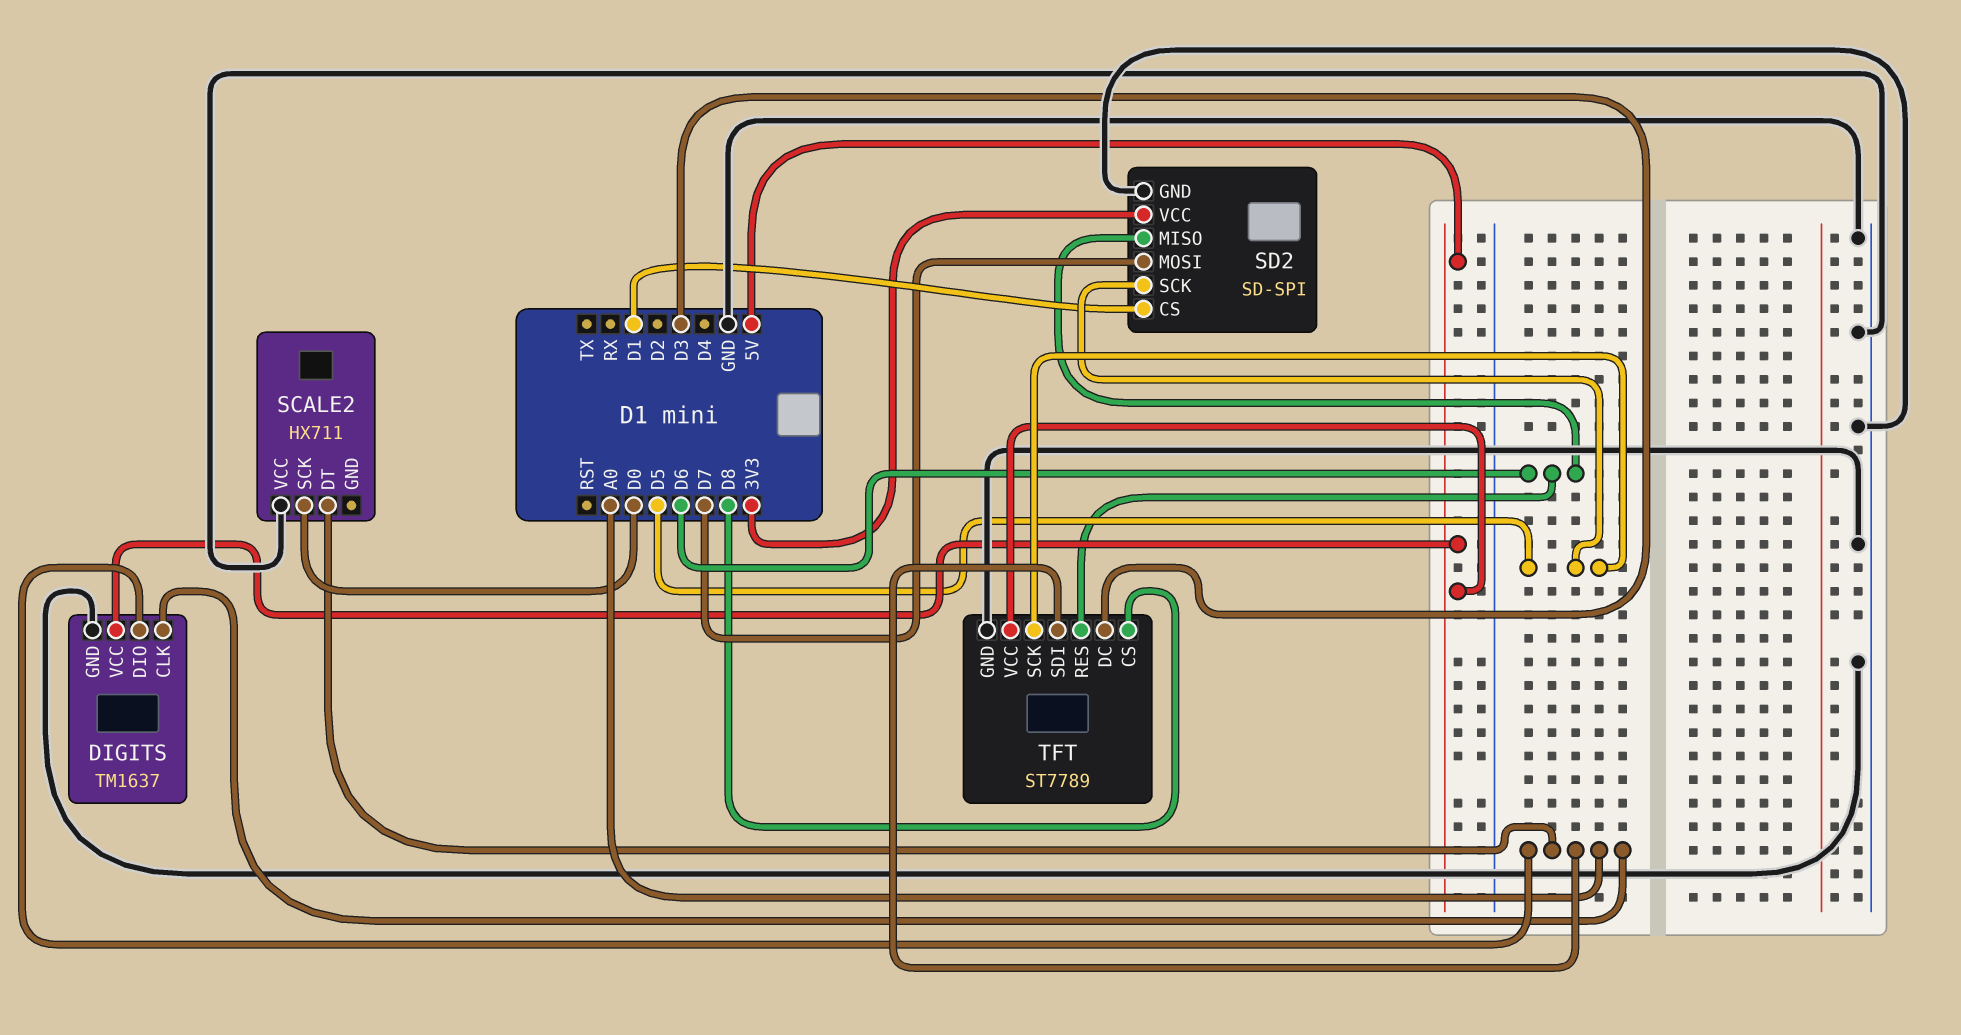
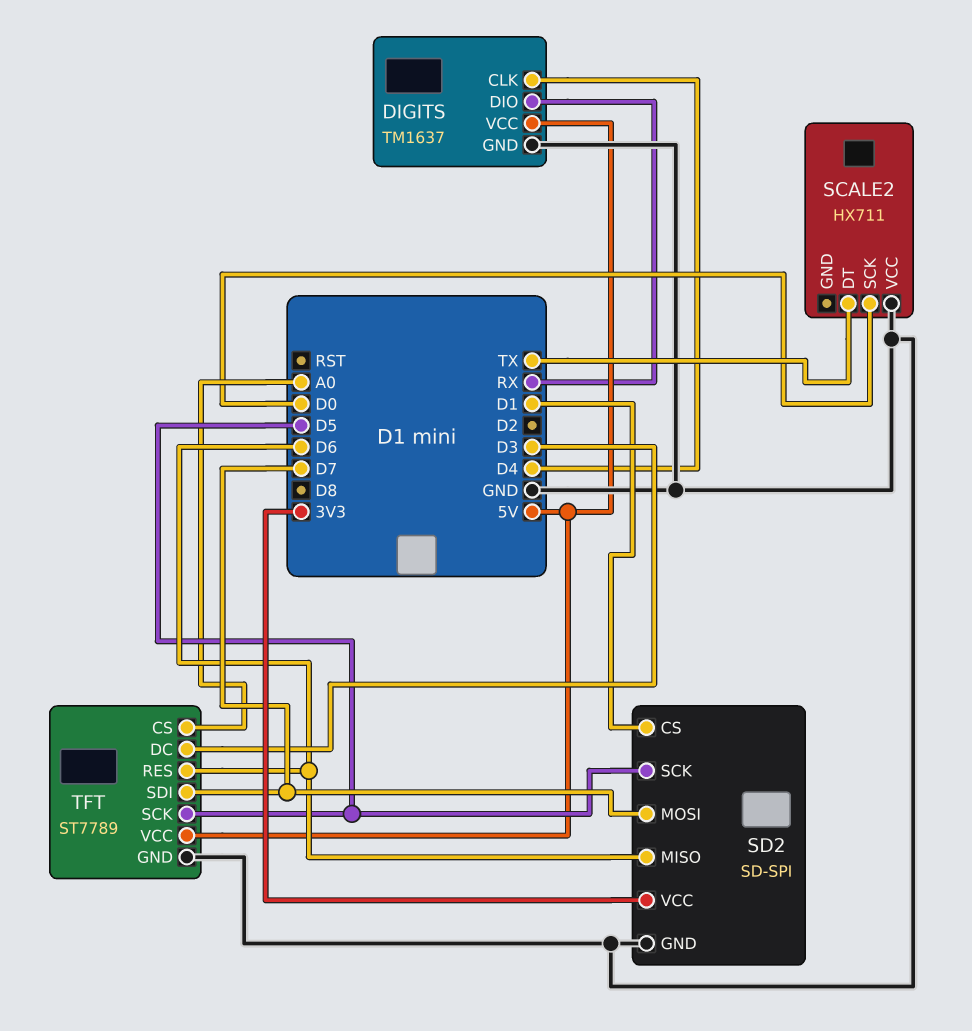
DIGITS pin CLK: A0 -> D4
DIGITS pin DIO: A0 -> RX
SCALE2 pin DT: A0 -> TX
TFT pin CS: D8 -> A0
TFT pin SDI: A0 -> D7

